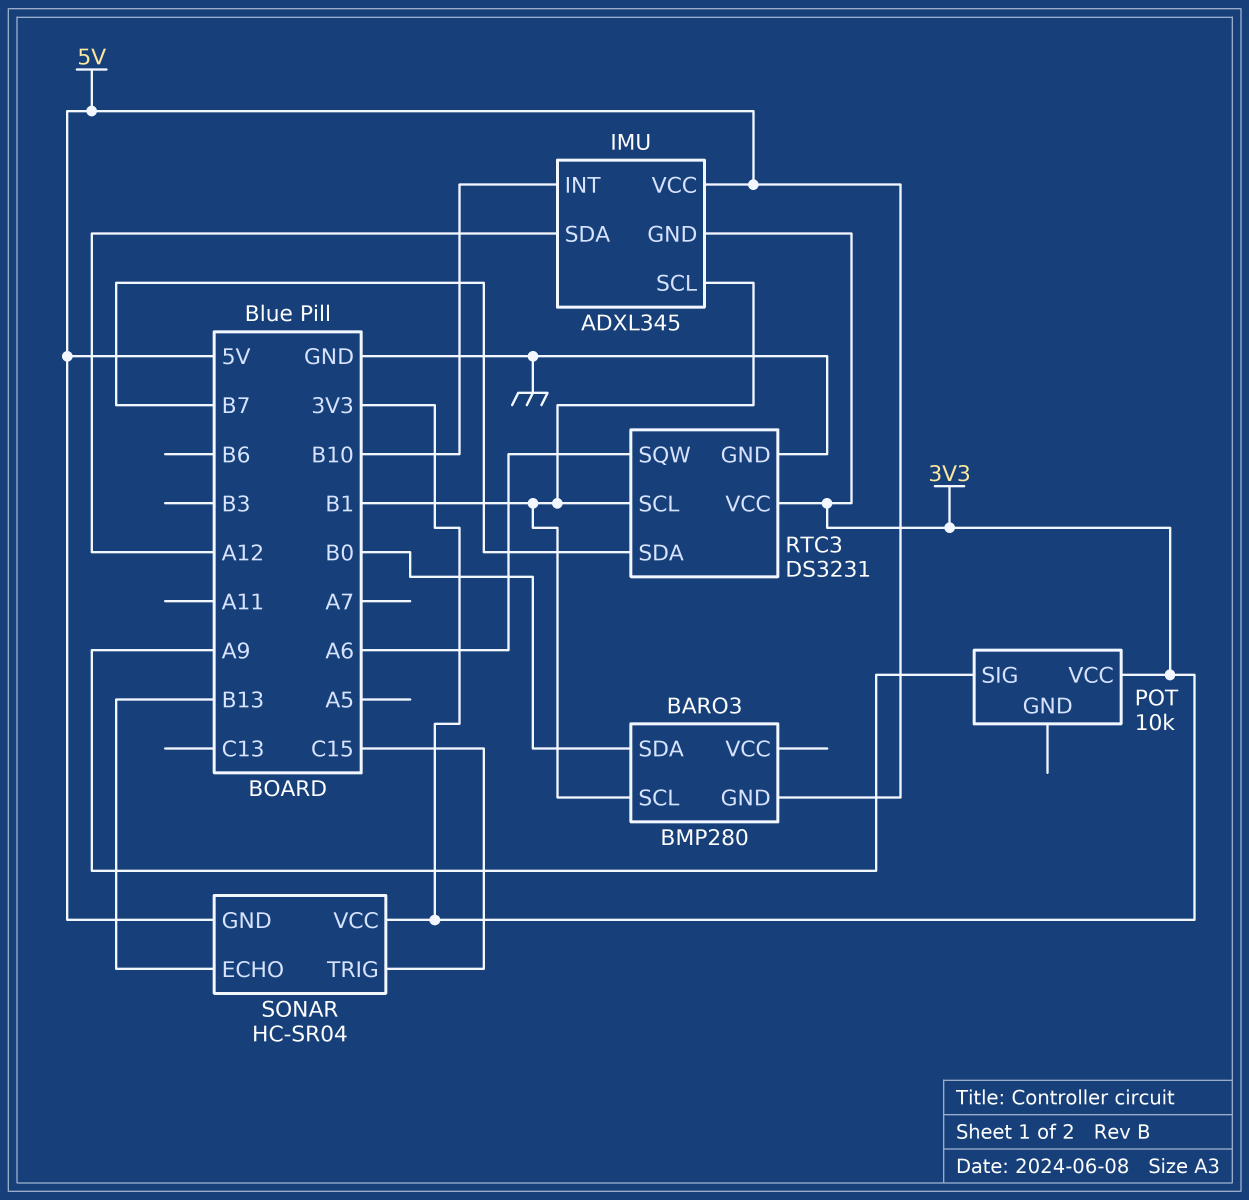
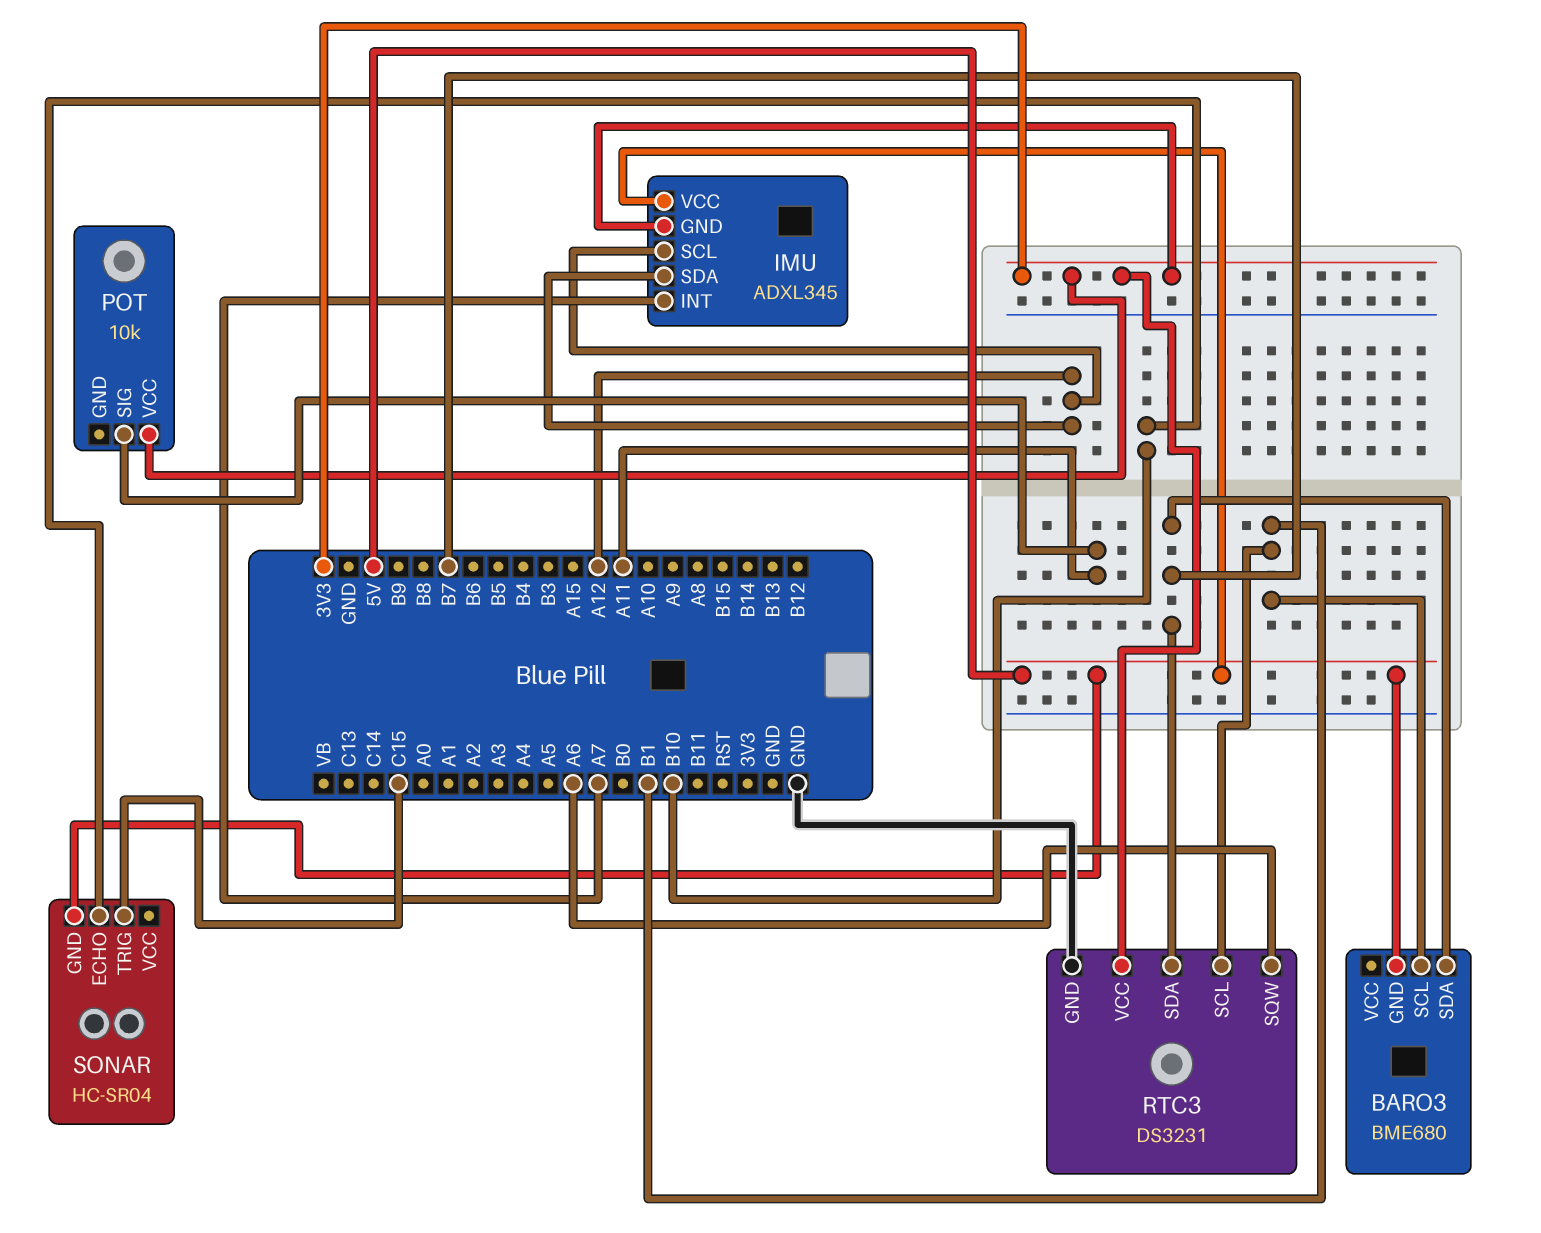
BARO3: BMP280 -> BME680
BARO3 pin SDA: B0 -> B7
IMU pin INT: B10 -> A7
IMU pin SCL: B1 -> A12
POT pin SIG: A9 -> A11
SONAR pin ECHO: B13 -> B10
SONAR pin VCC: 3V3 -> none

